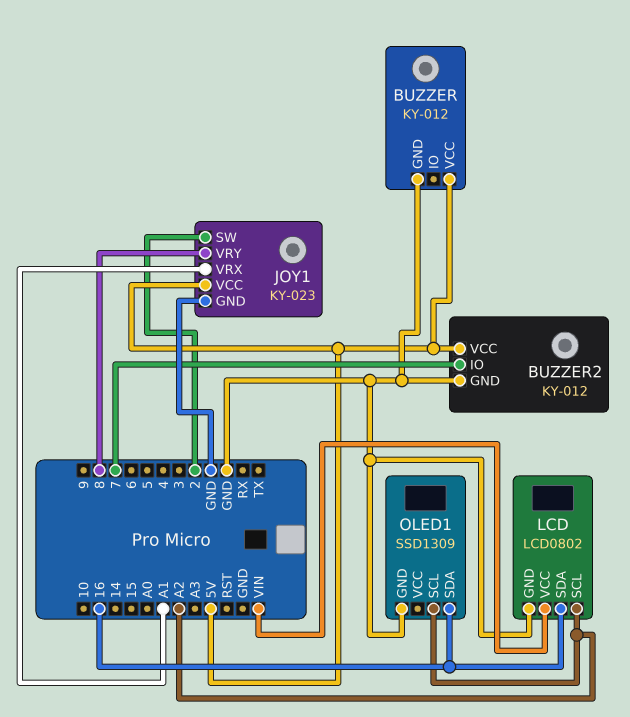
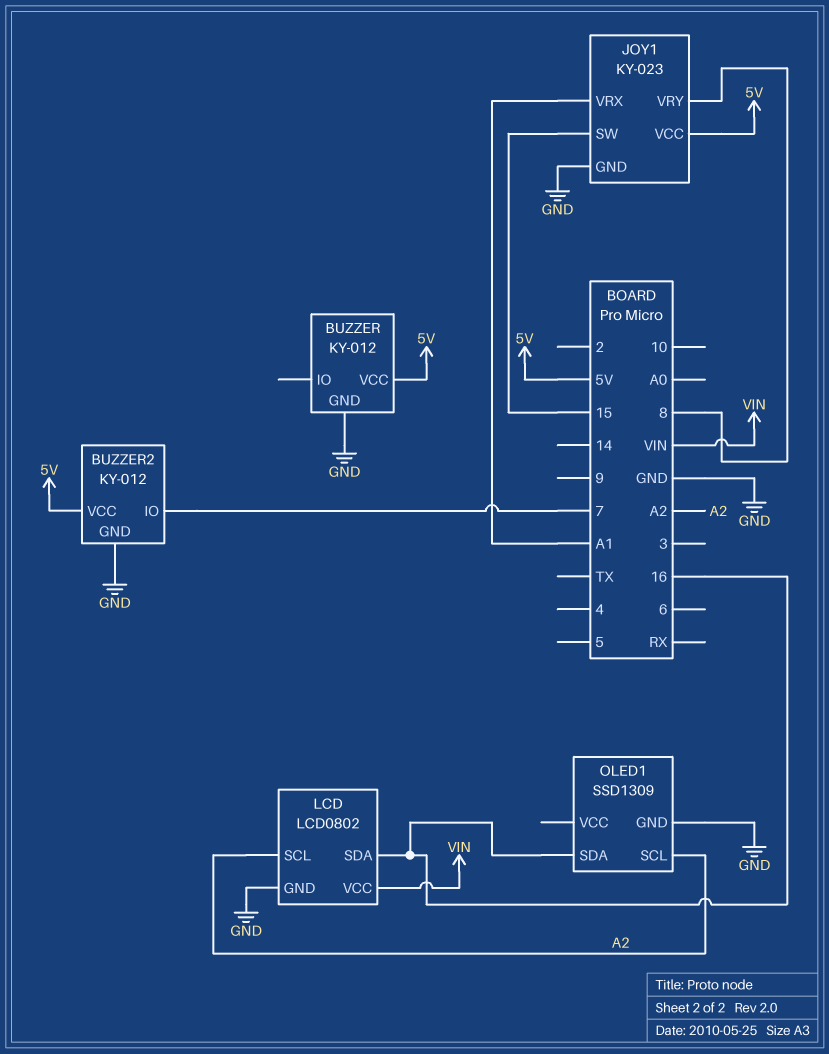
JOY1 pin SW: 2 -> 15

